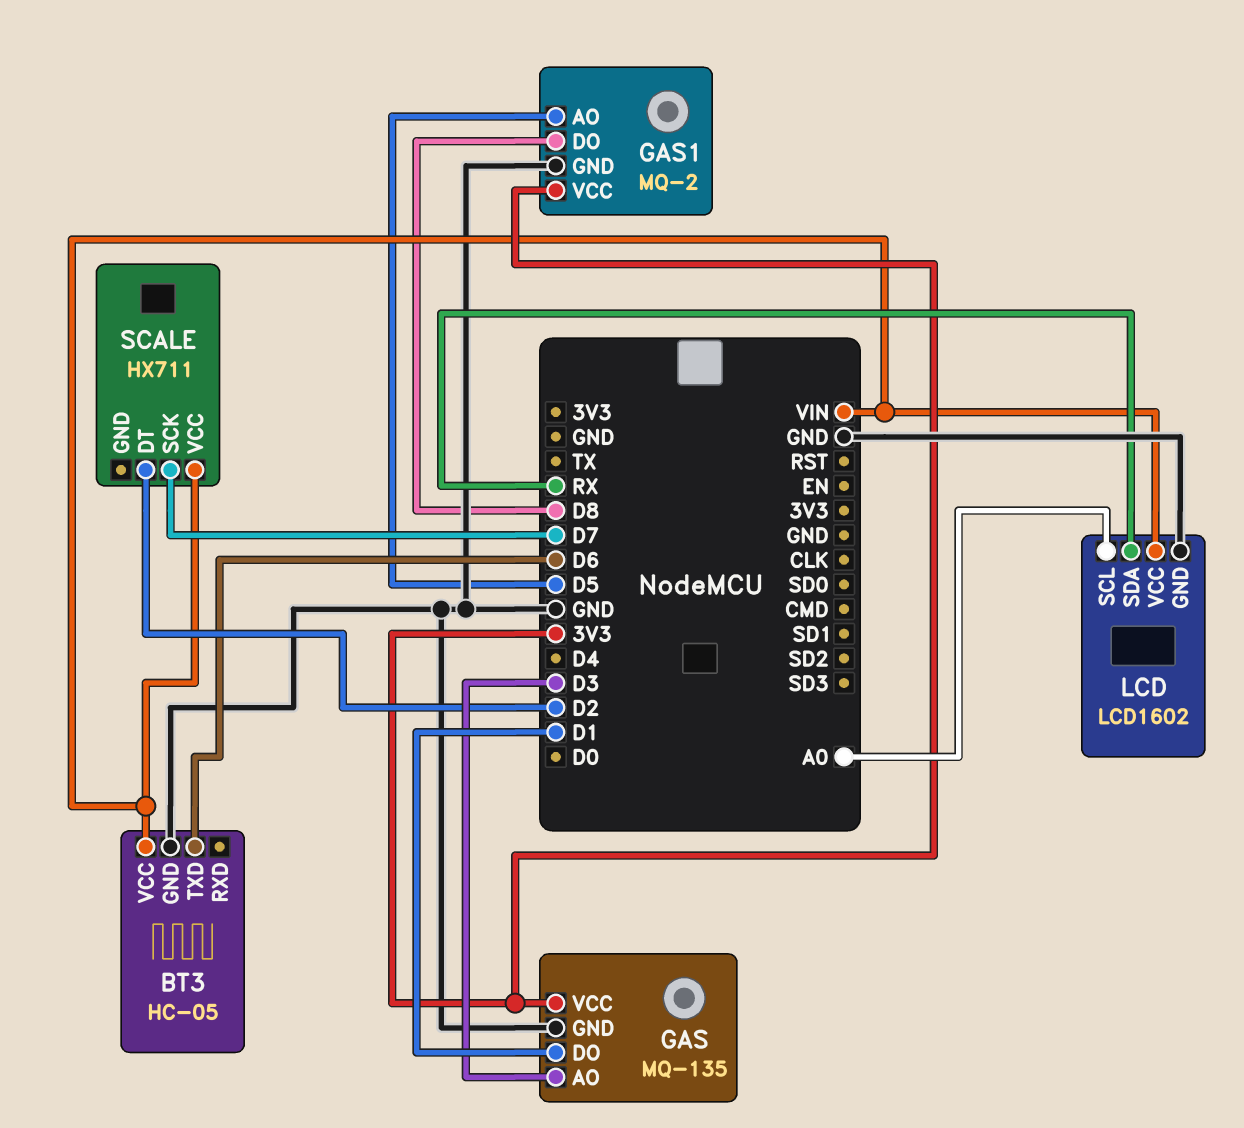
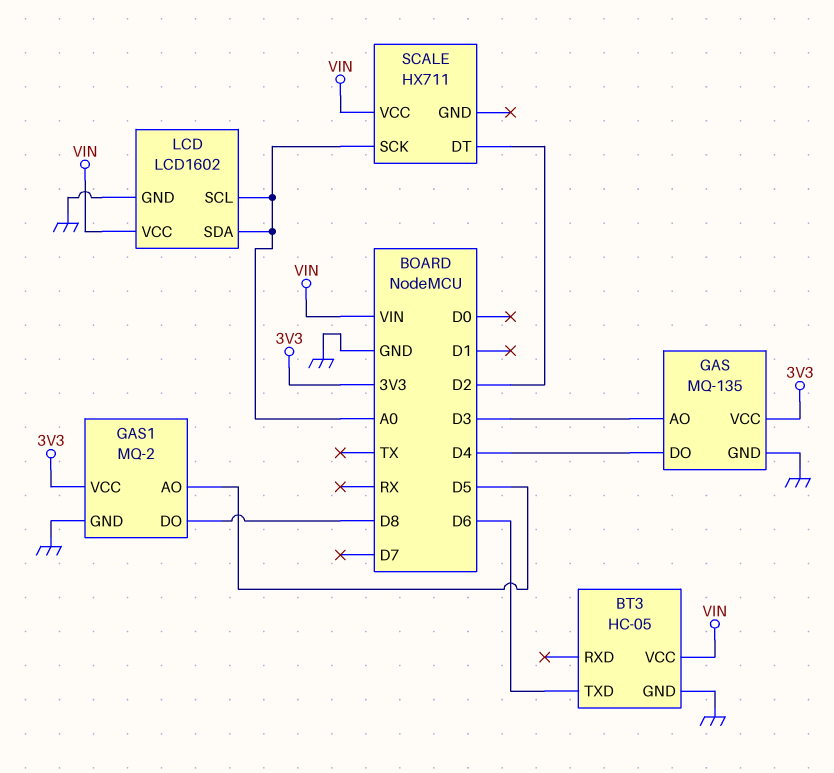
GAS pin DO: D1 -> D4
LCD pin SDA: RX -> A0
SCALE pin SCK: D7 -> A0

